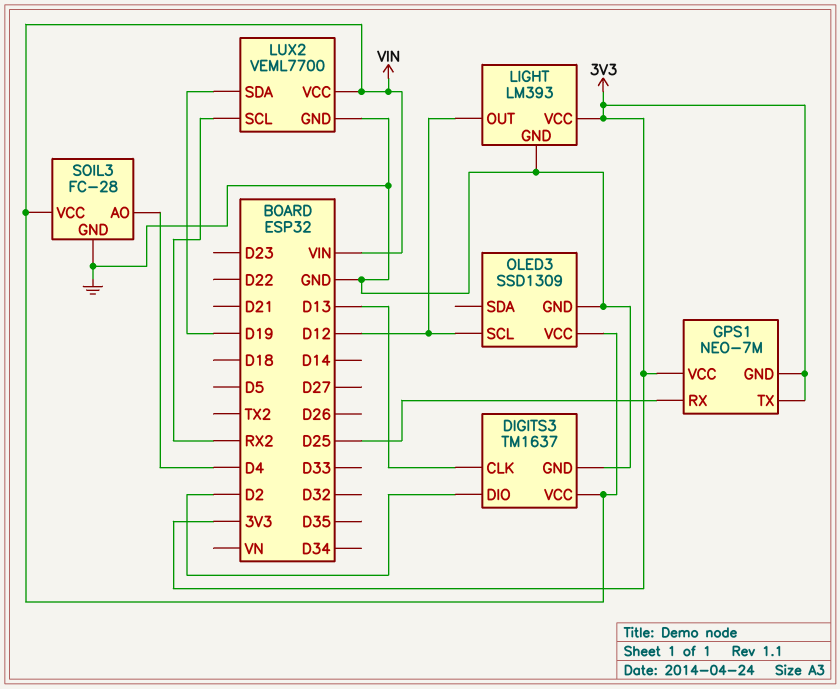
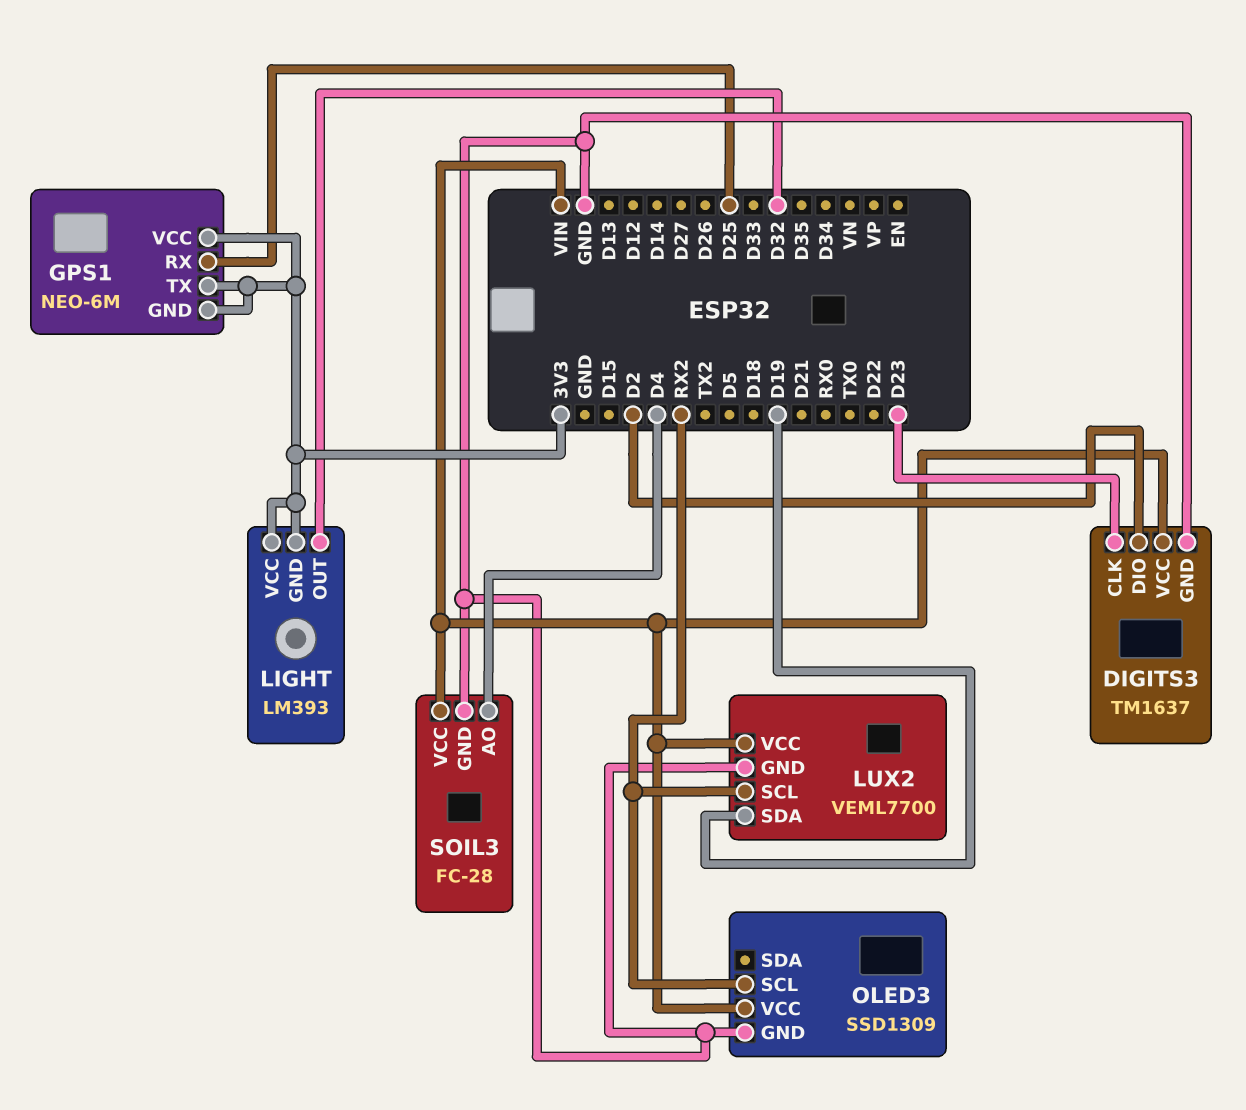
DIGITS3 pin CLK: D13 -> D23
GPS1: NEO-7M -> NEO-6M
LIGHT pin GND: GND -> 3V3
LIGHT pin OUT: D12 -> D32
OLED3 pin SCL: D12 -> RX2

